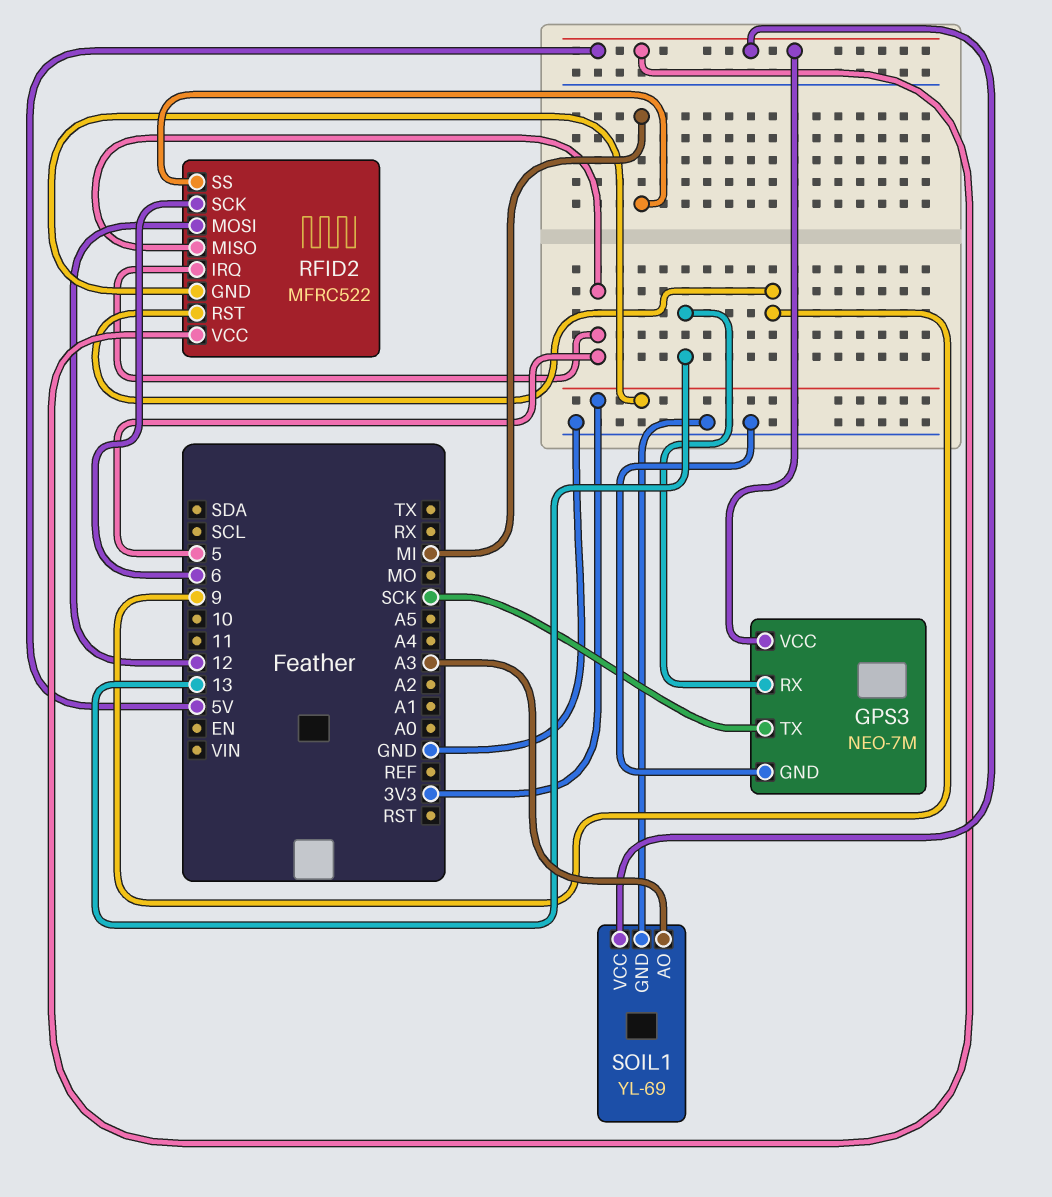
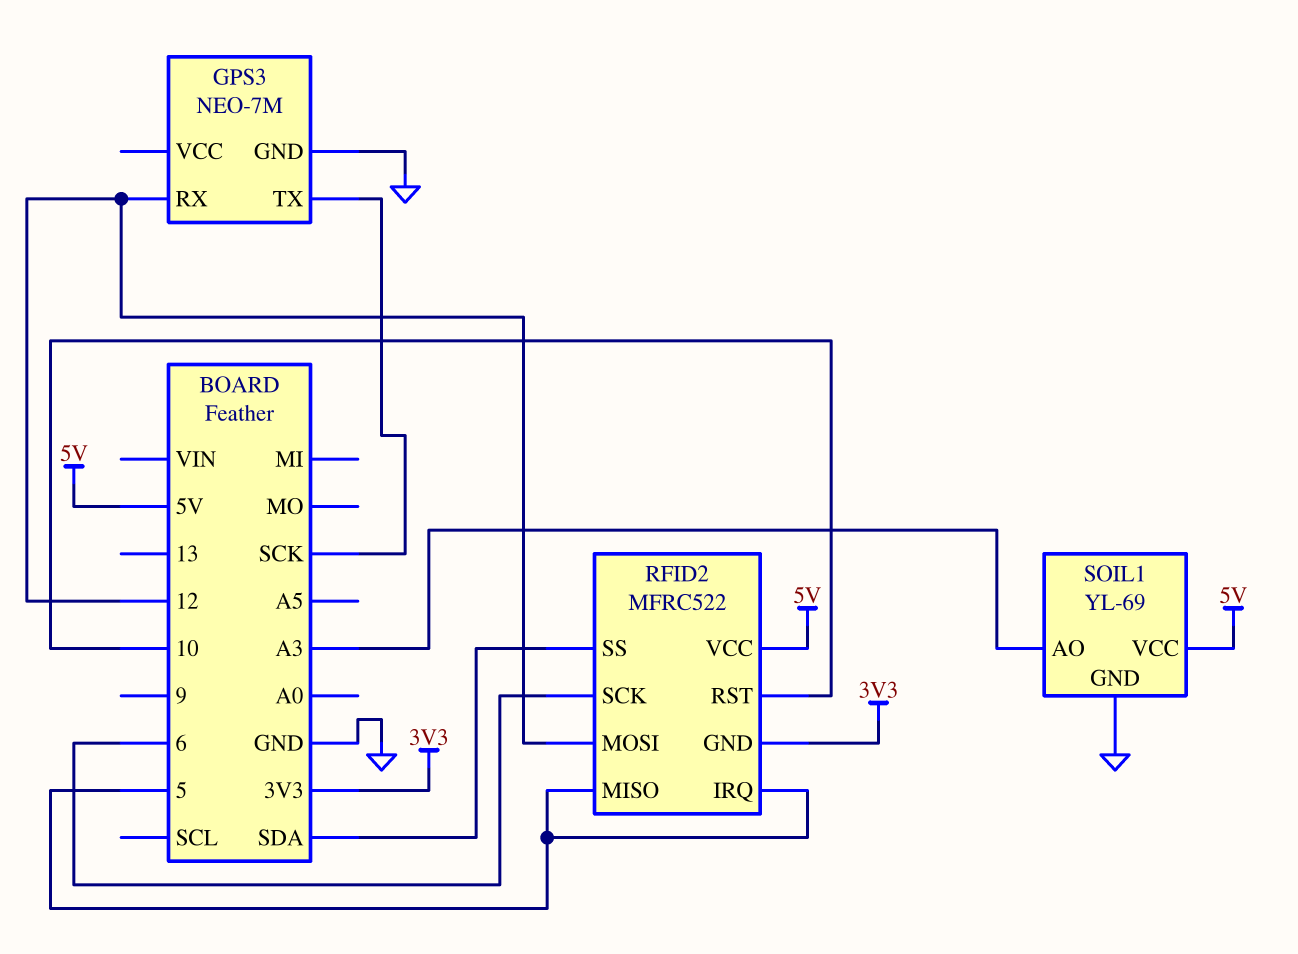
GPS3 pin RX: 13 -> 12
GPS3 pin VCC: 5V -> none
RFID2 pin RST: 9 -> 10
RFID2 pin SS: MI -> SDA

